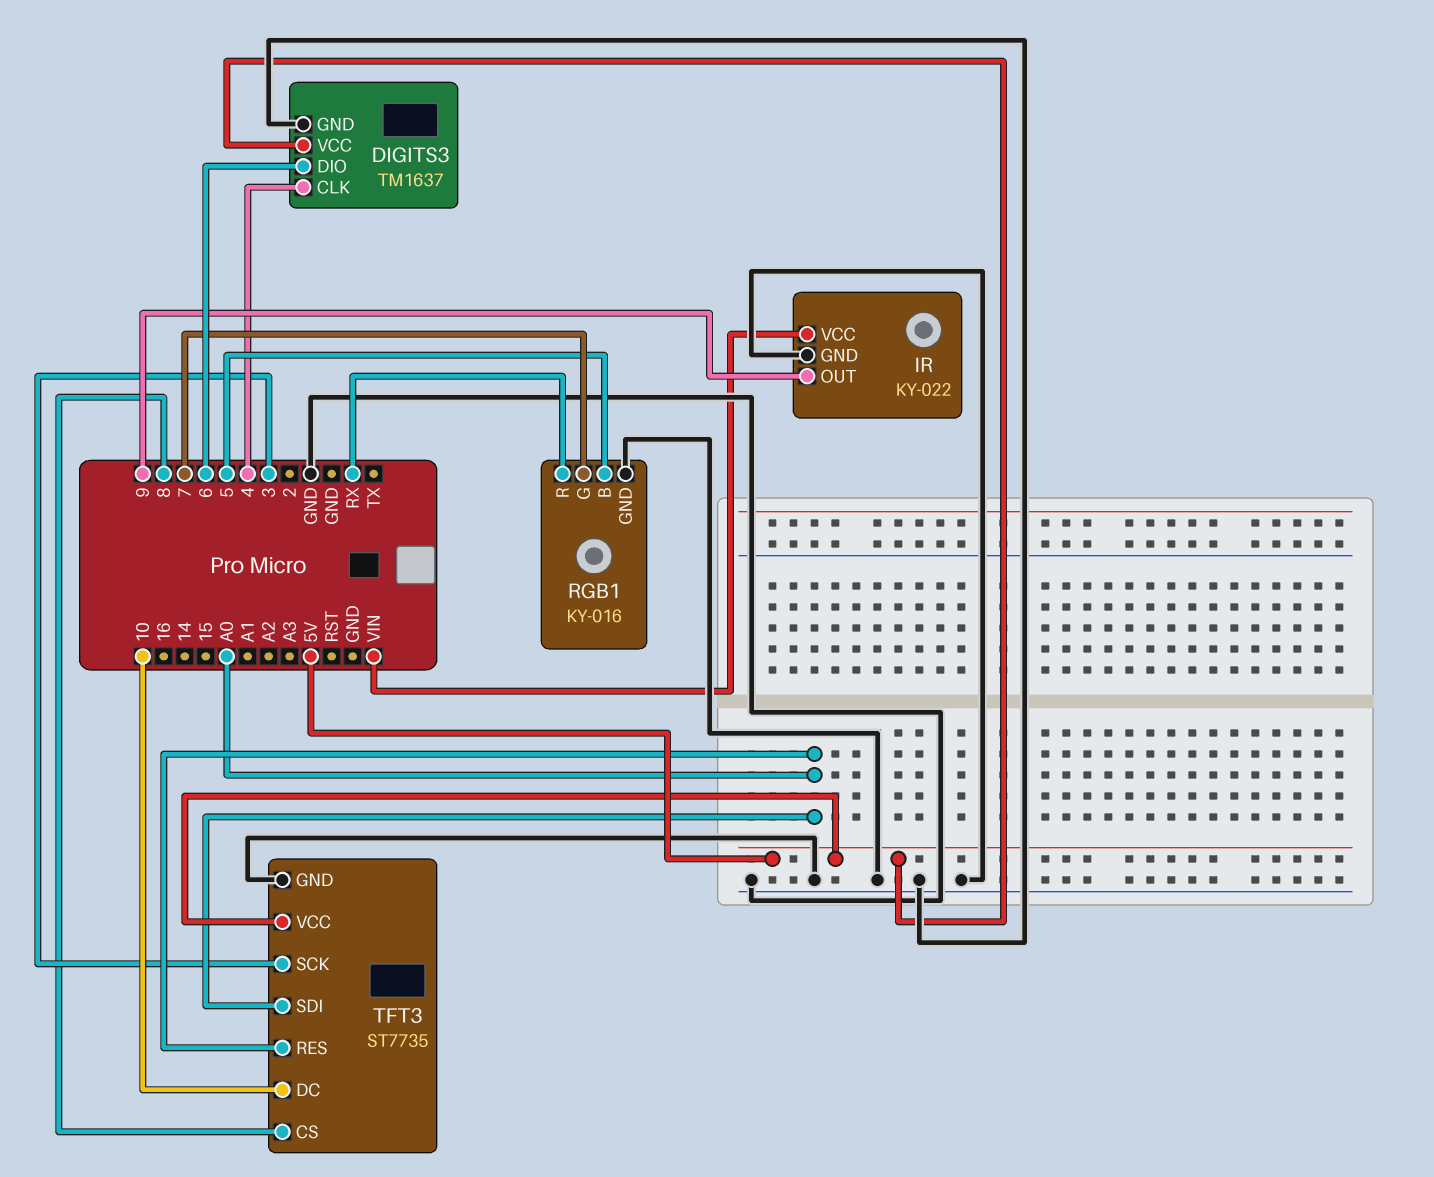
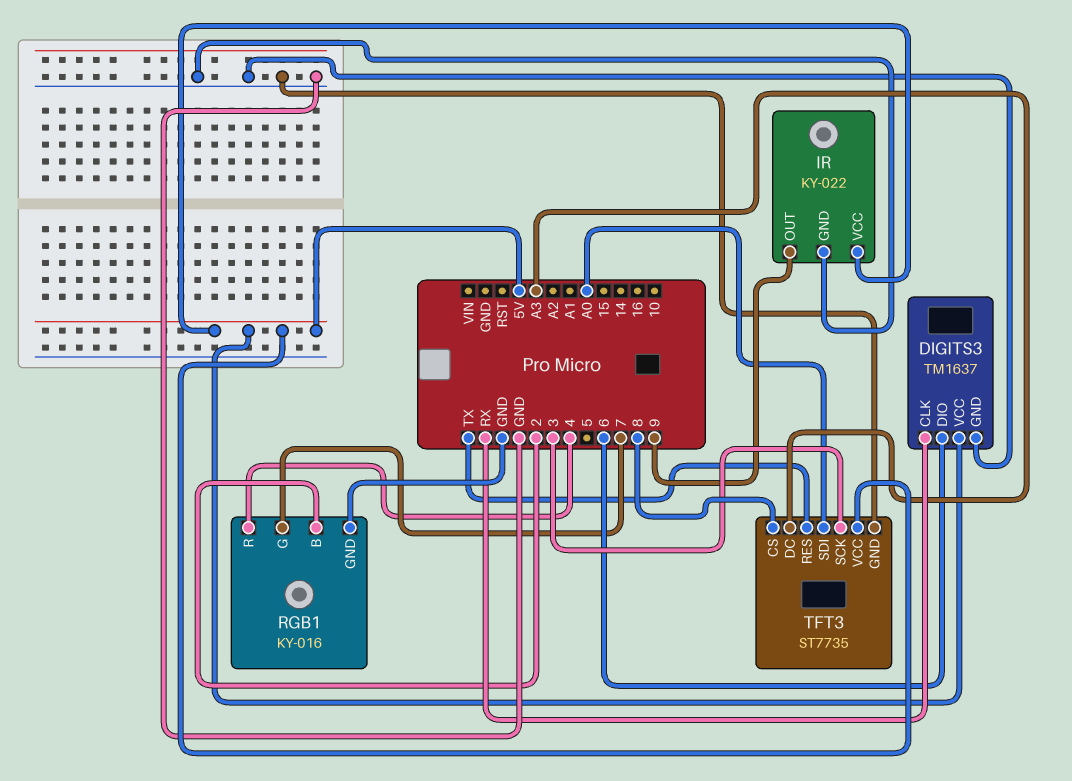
DIGITS3 pin CLK: 4 -> RX
IR pin VCC: VIN -> 5V
RGB1 pin B: 5 -> 2
RGB1 pin R: RX -> 4
TFT3 pin DC: 10 -> A3
TFT3 pin RES: A0 -> TX

